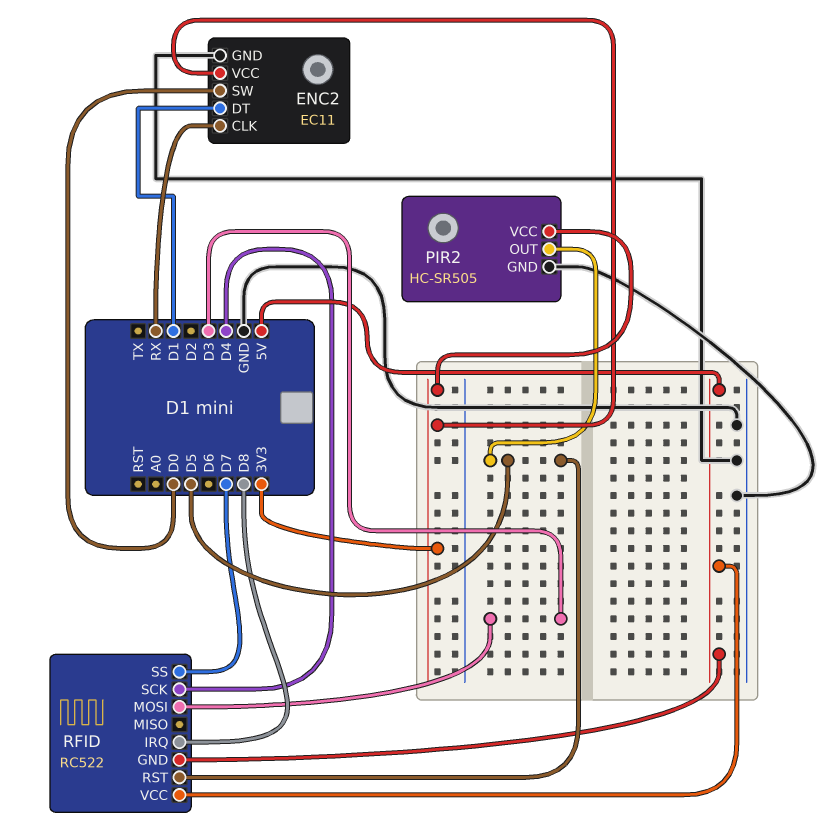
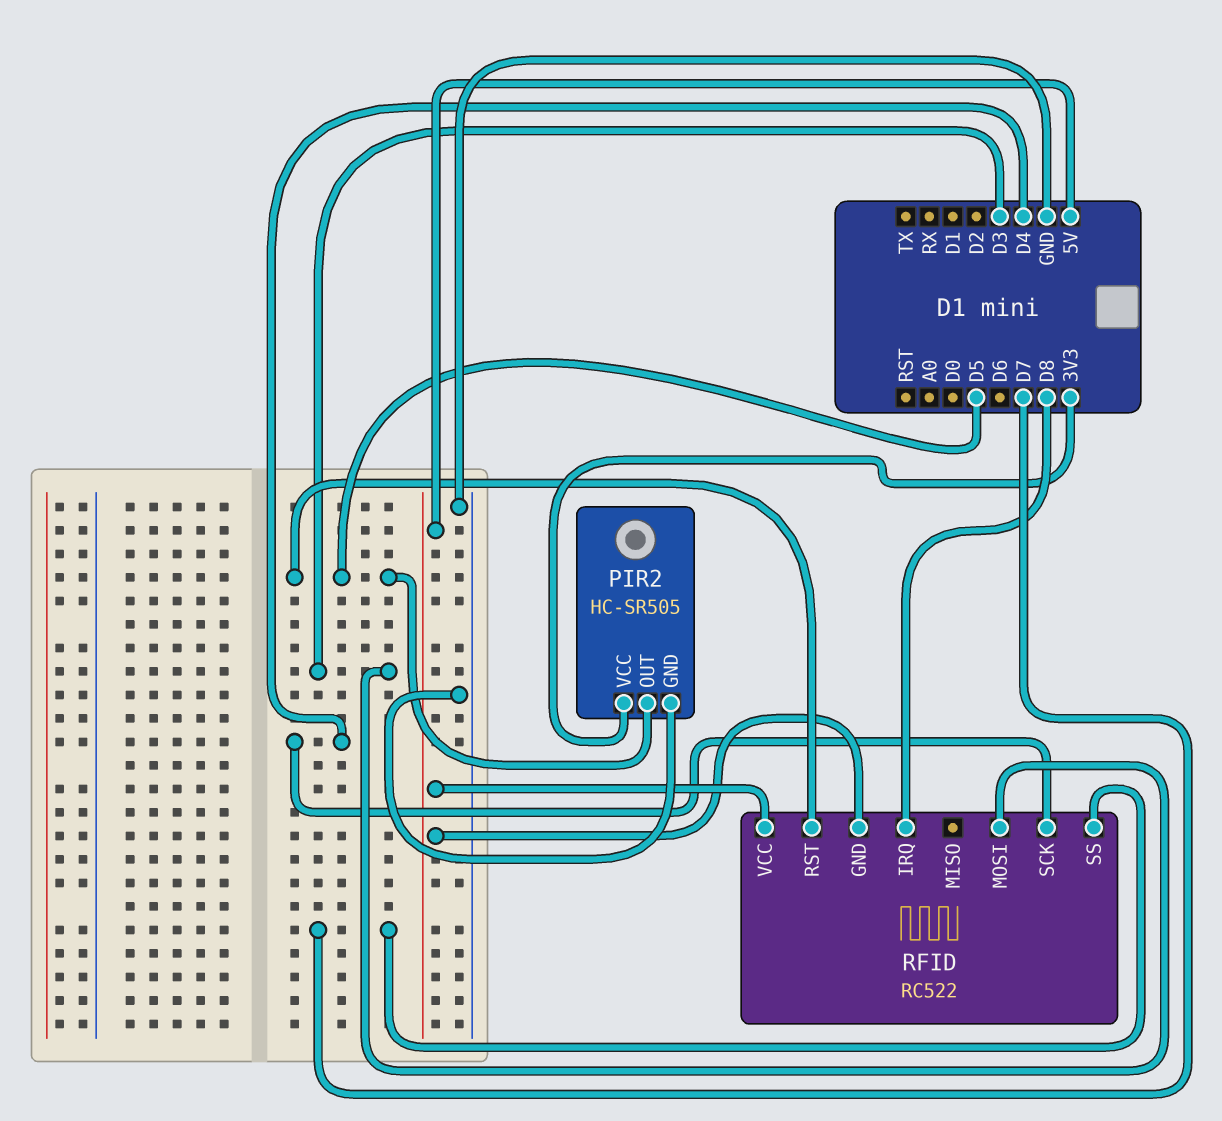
ENC2: EC11 -> none
ENC2 pin CLK: RX -> none
ENC2 pin DT: D1 -> none
ENC2 pin GND: GND -> none
ENC2 pin SW: D0 -> none
ENC2 pin VCC: 3V3 -> none

